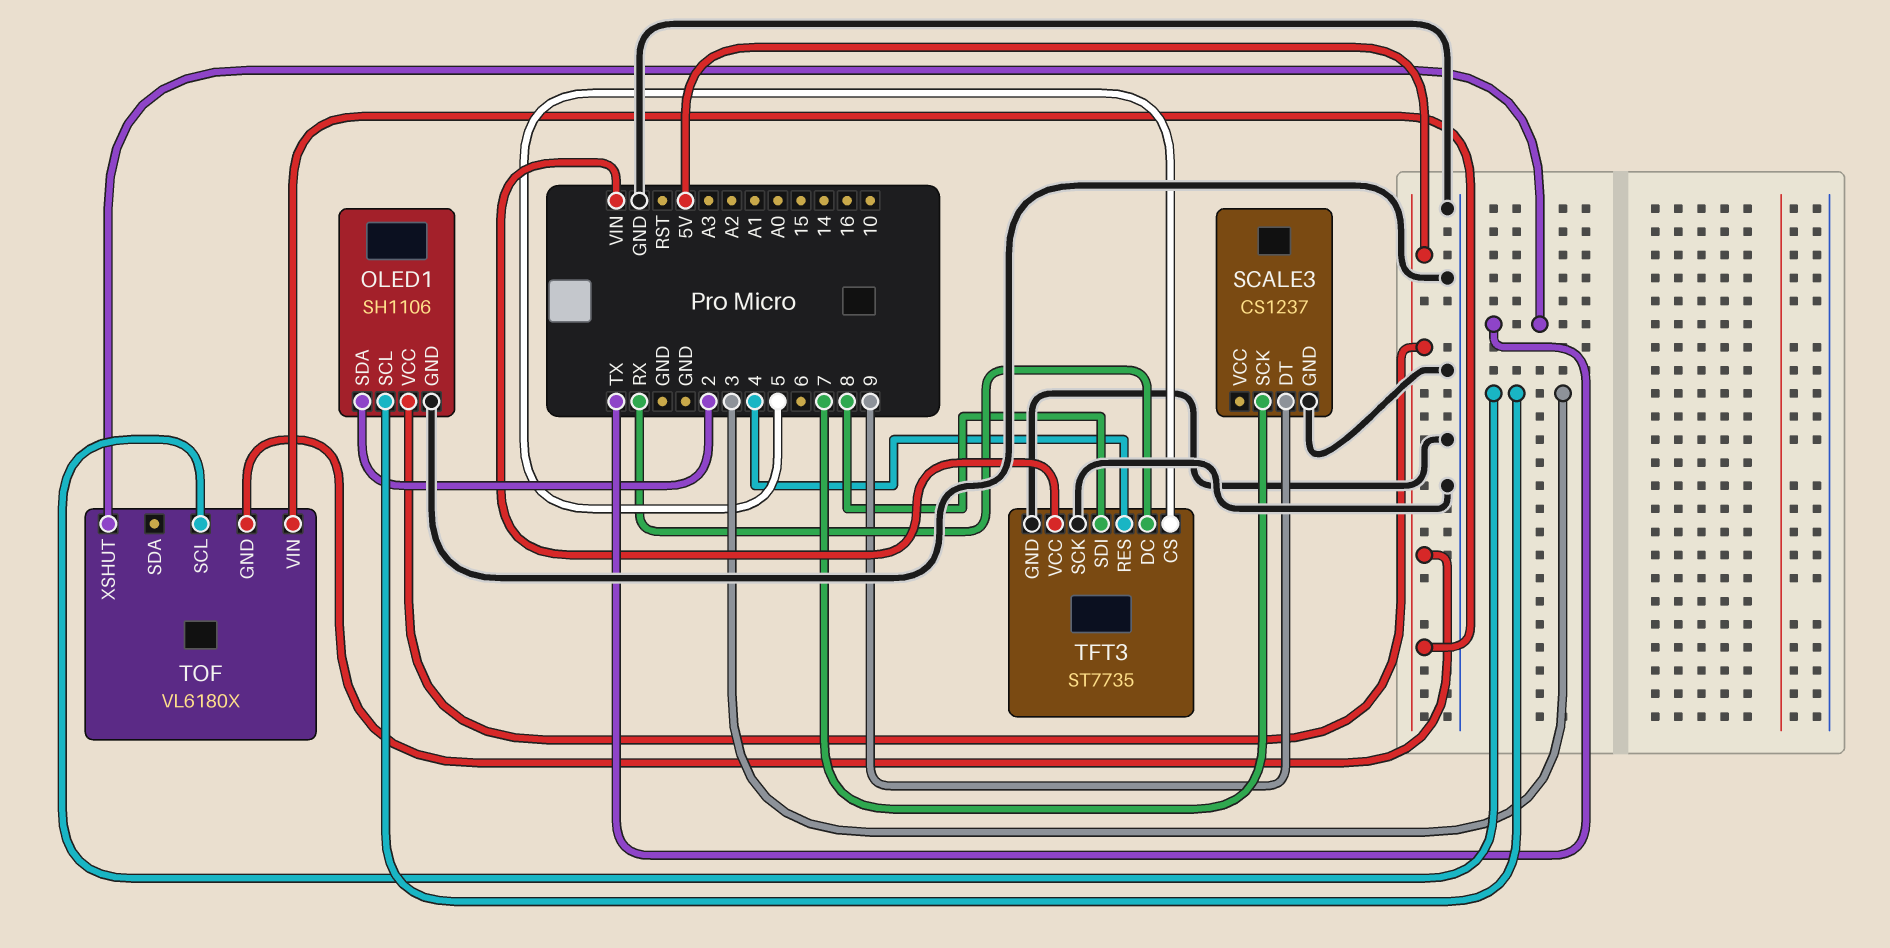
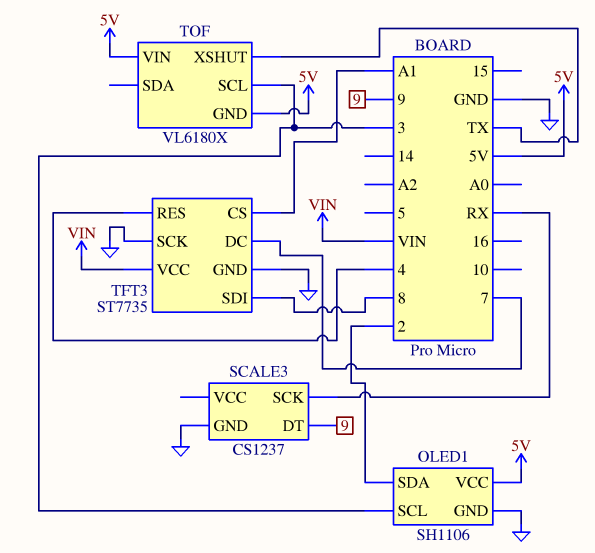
SCALE3 pin SCK: 7 -> RX
TFT3 pin CS: 5 -> A1
TFT3 pin DC: RX -> 7

